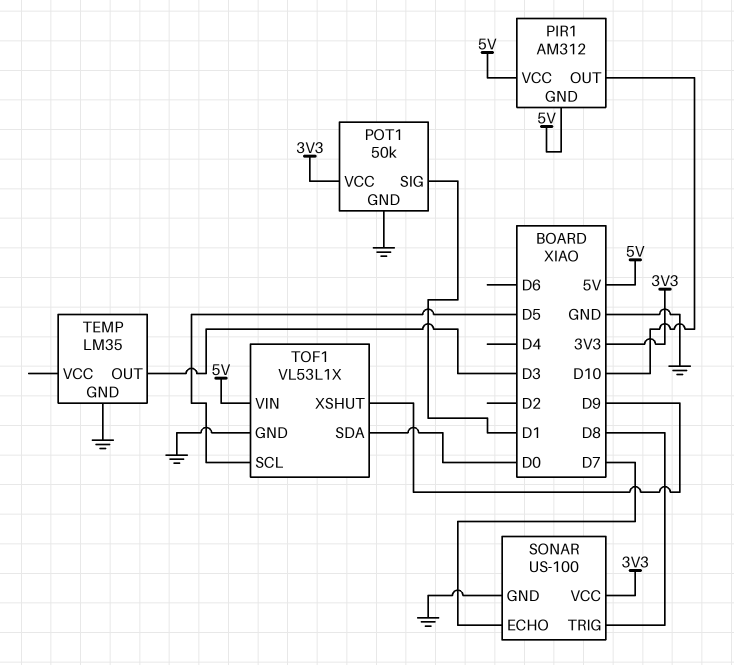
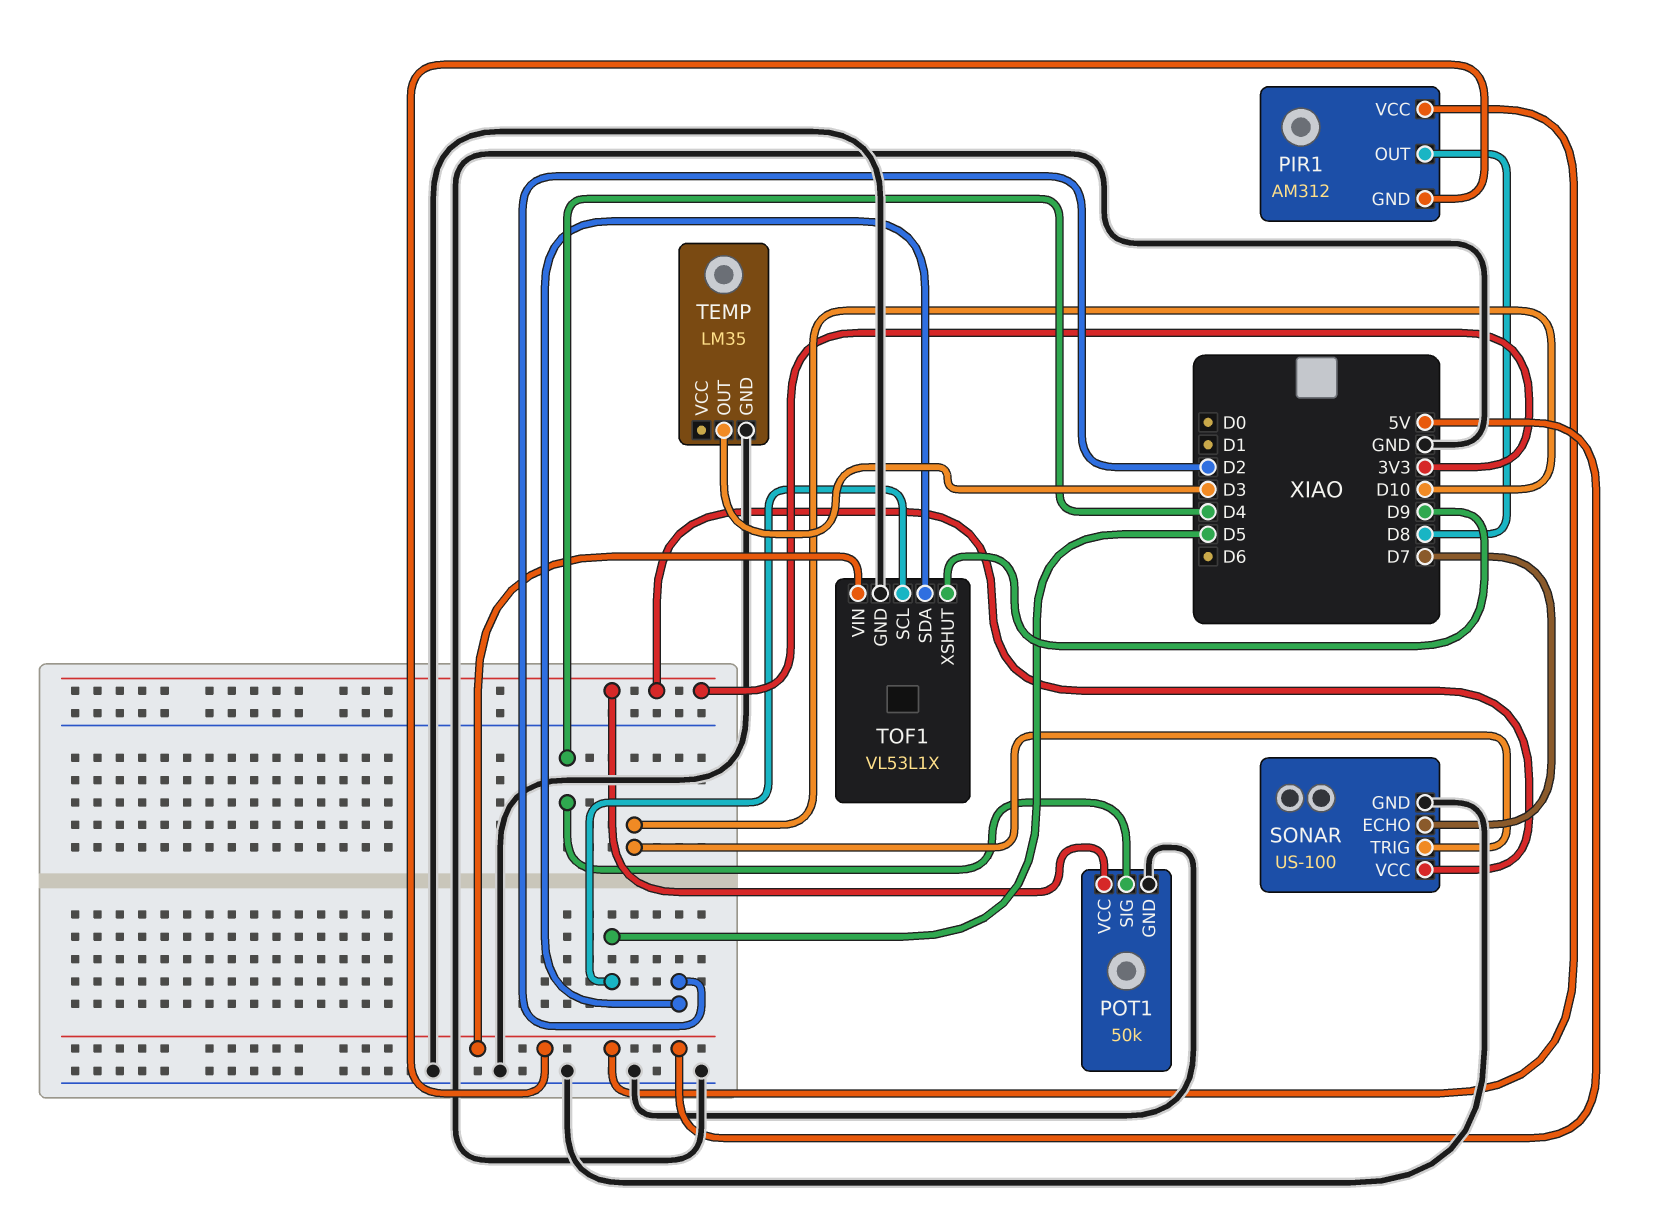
PIR1 pin OUT: D10 -> D8
POT1 pin SIG: D1 -> D4
SONAR pin TRIG: D8 -> D10
TOF1 pin SDA: D0 -> D2

